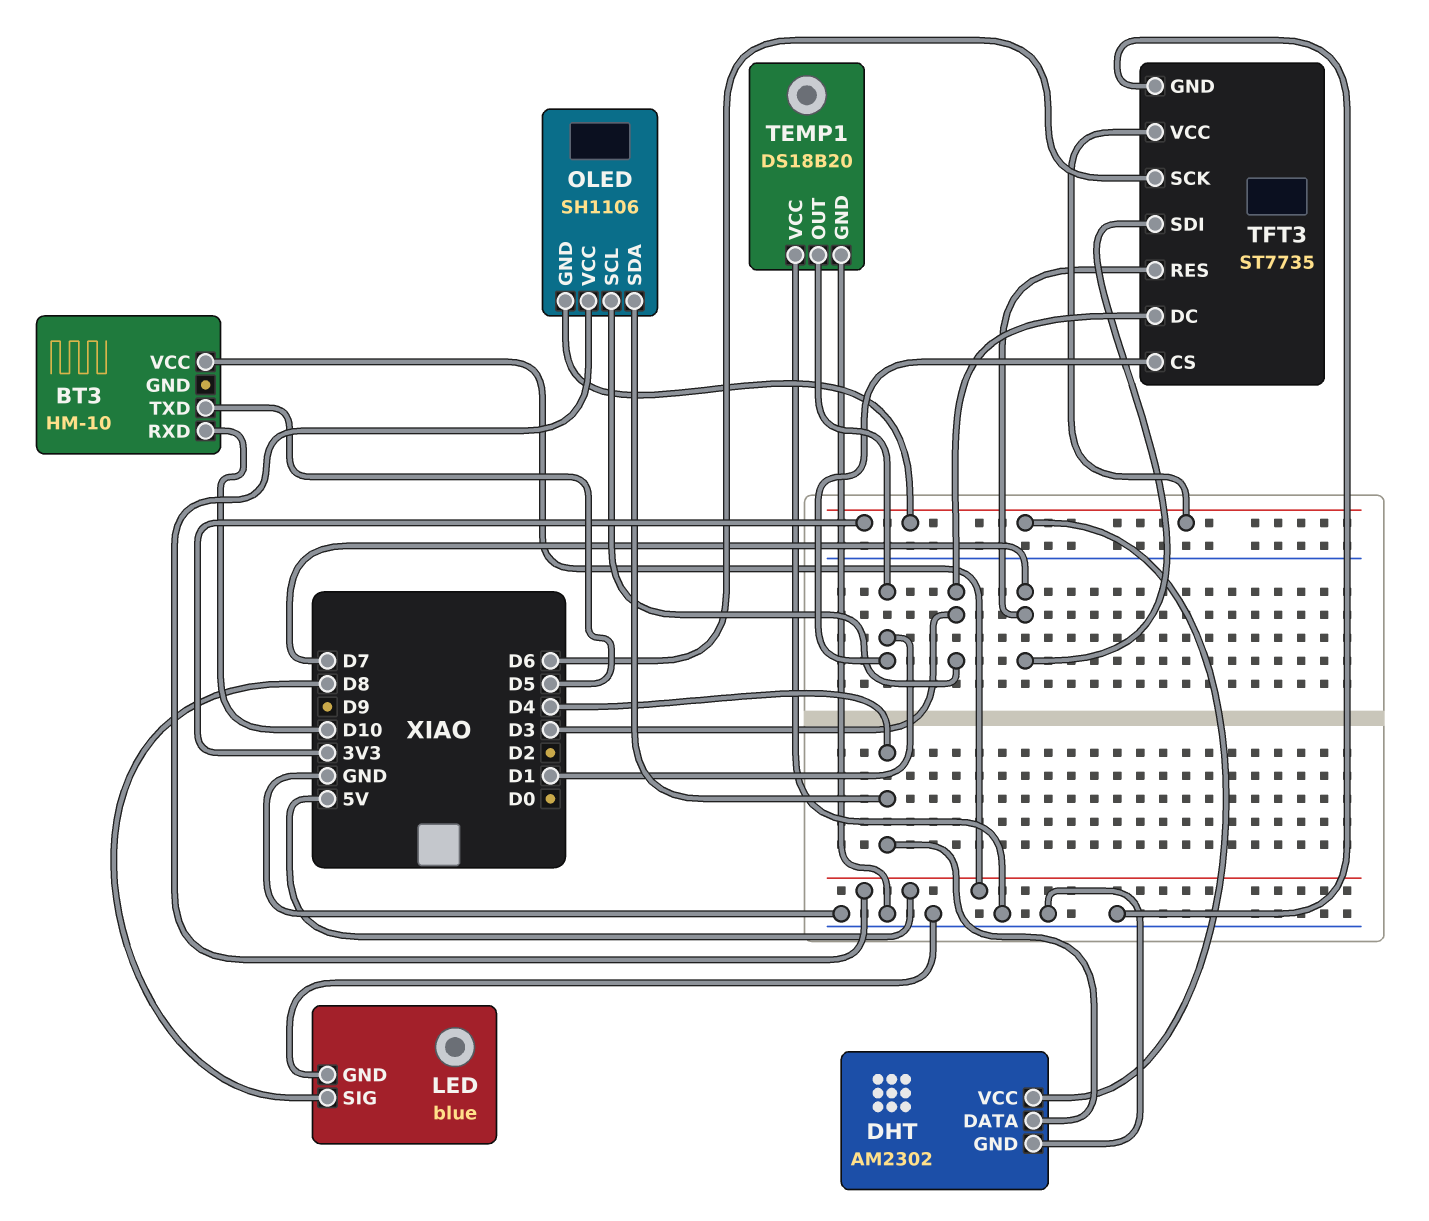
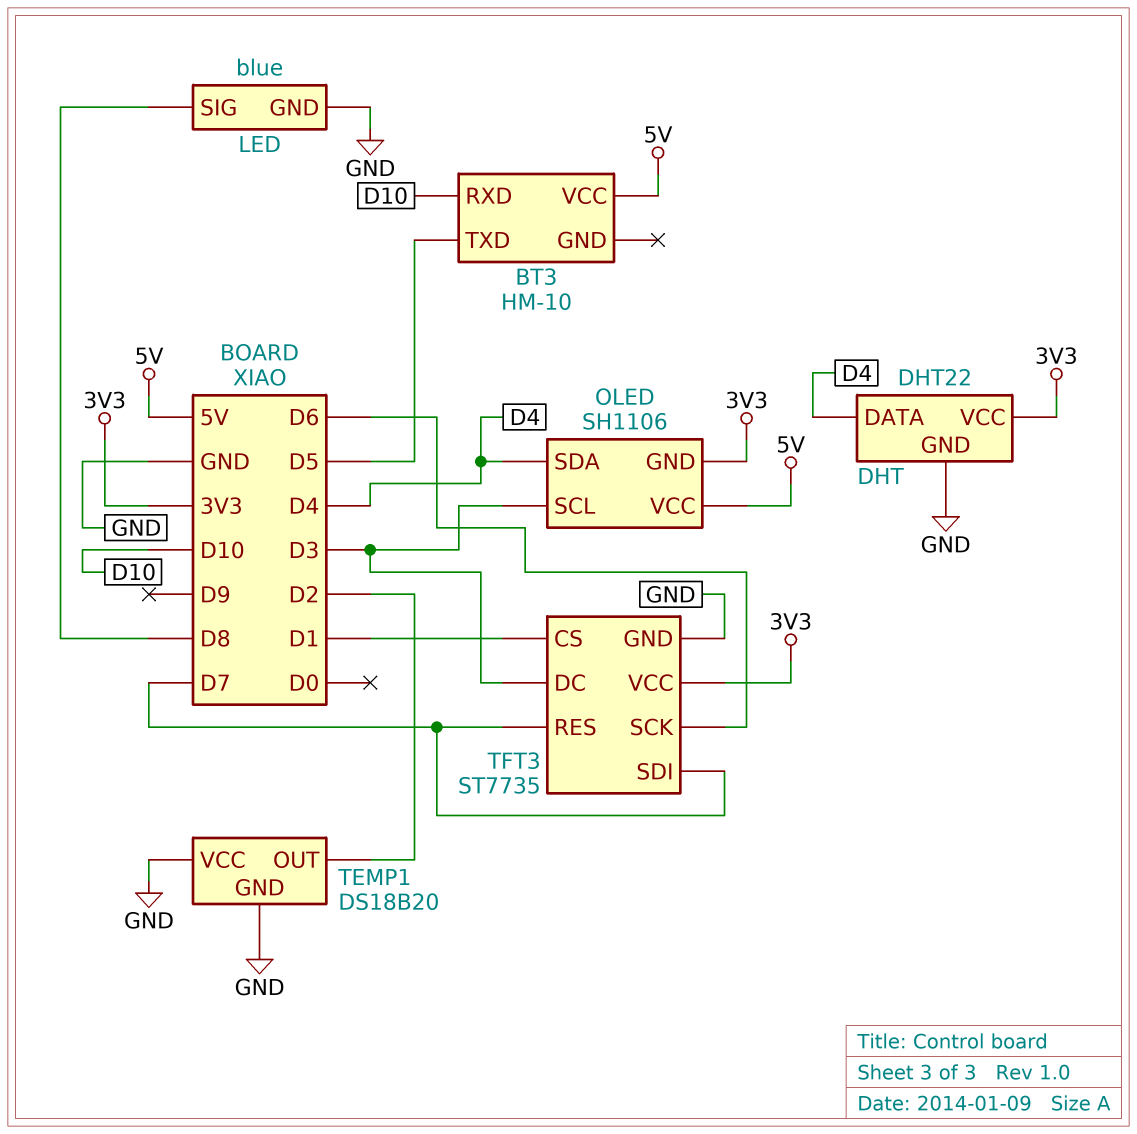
DHT: AM2302 -> DHT22
TEMP1 pin OUT: D1 -> D2

